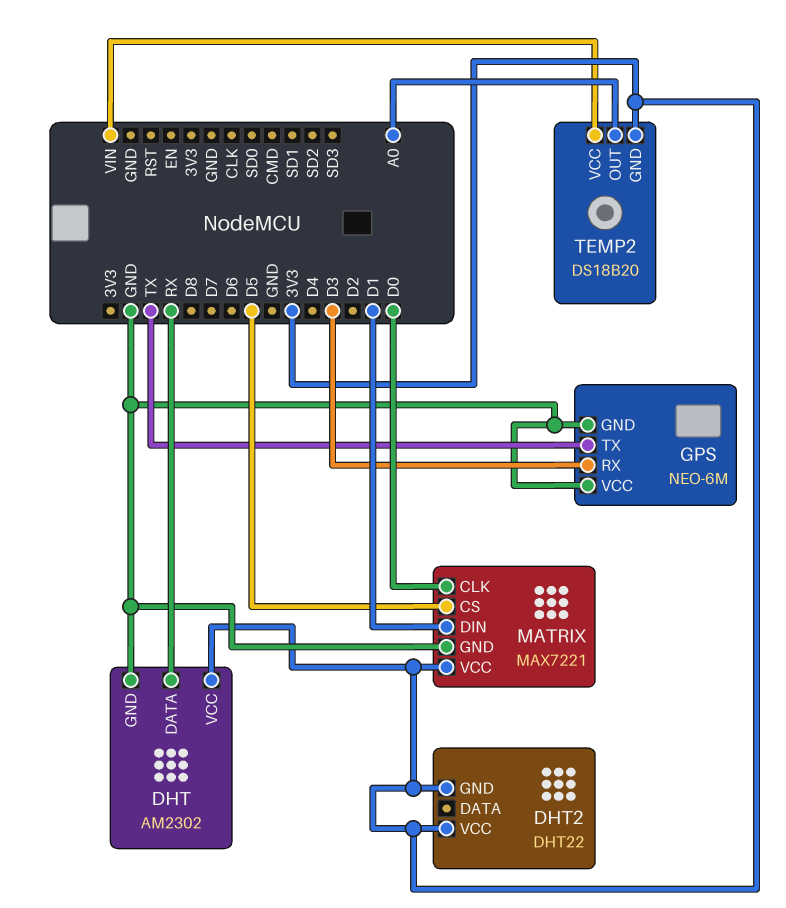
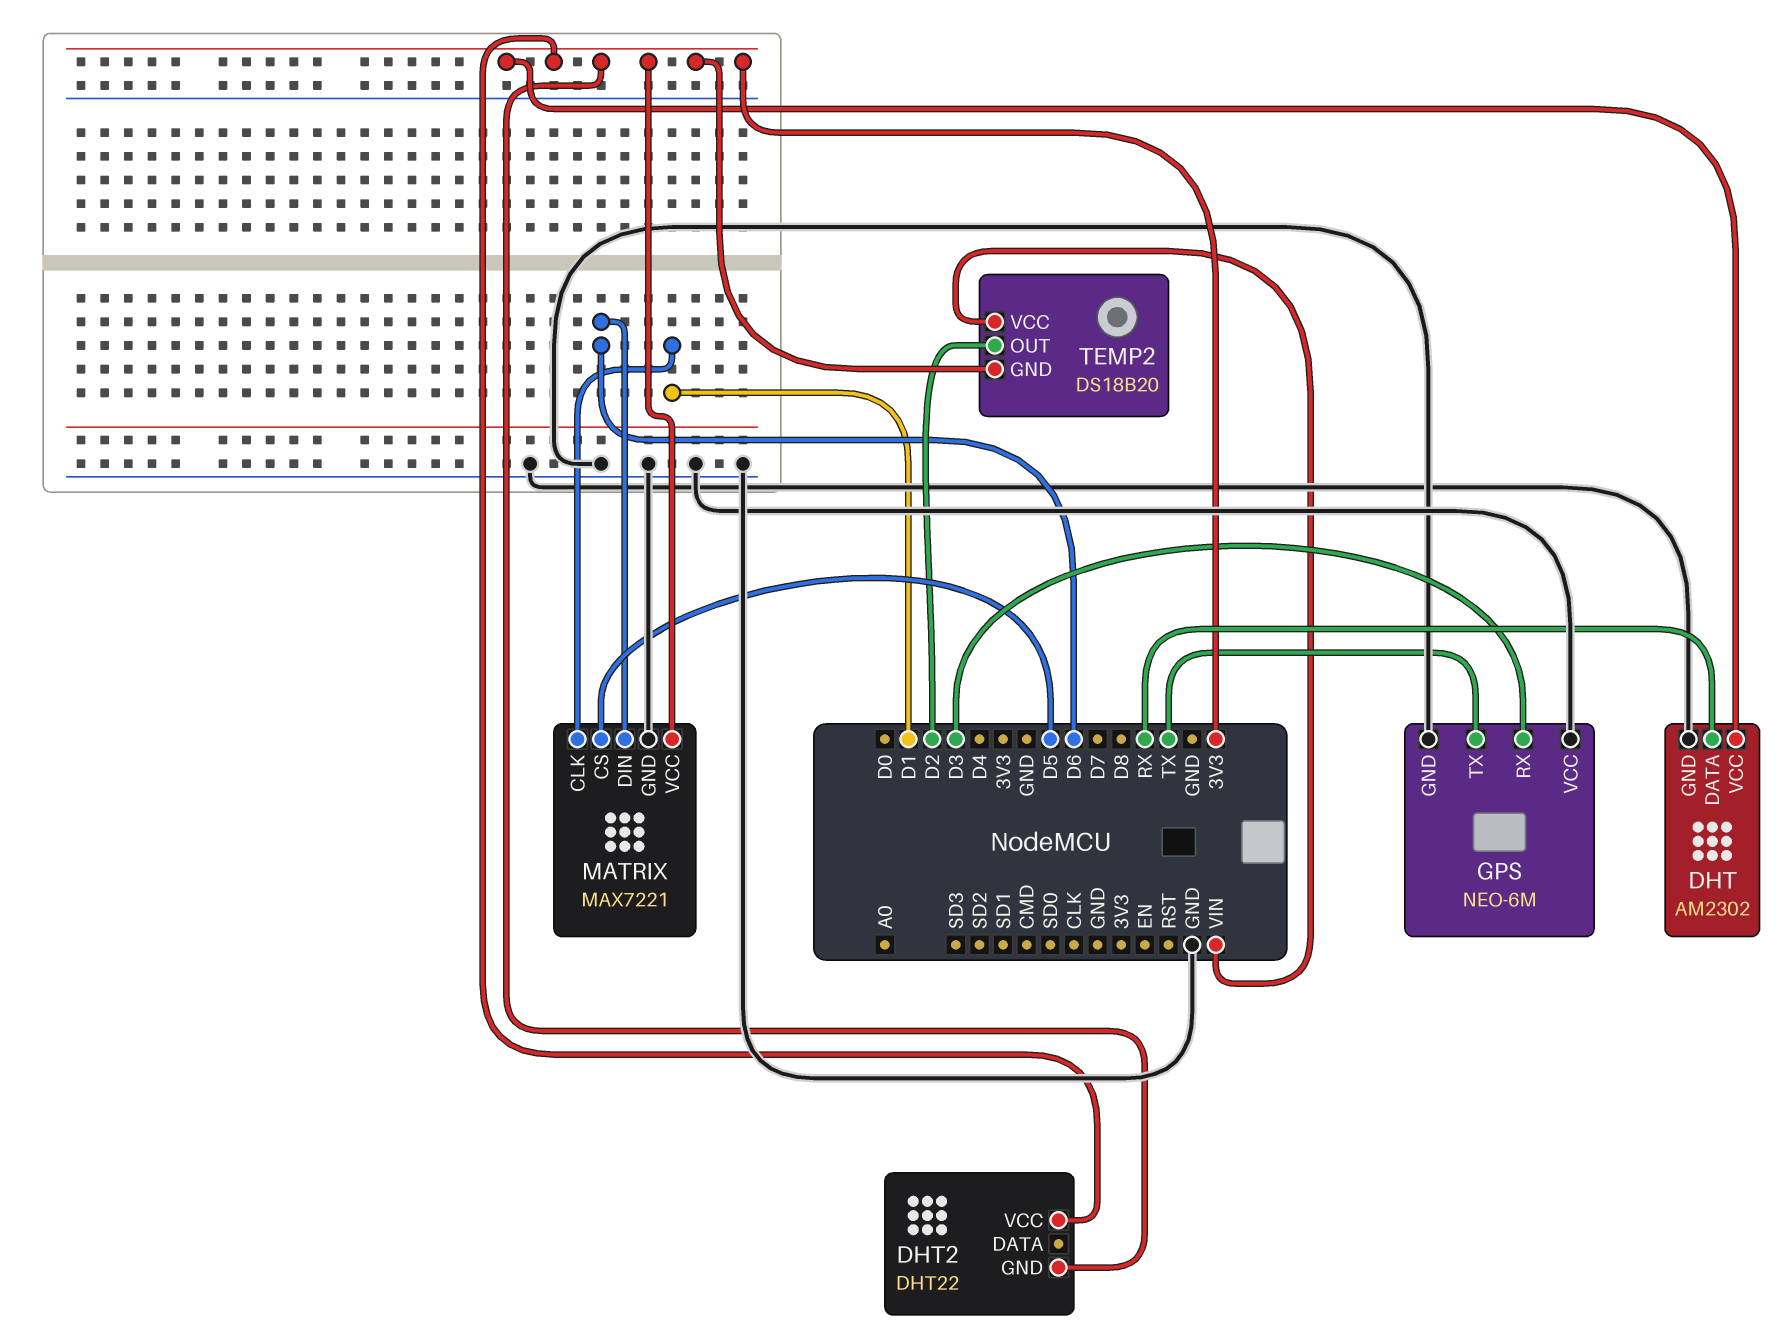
MATRIX pin CLK: D0 -> D1
MATRIX pin DIN: D1 -> D6
TEMP2 pin OUT: A0 -> D2

